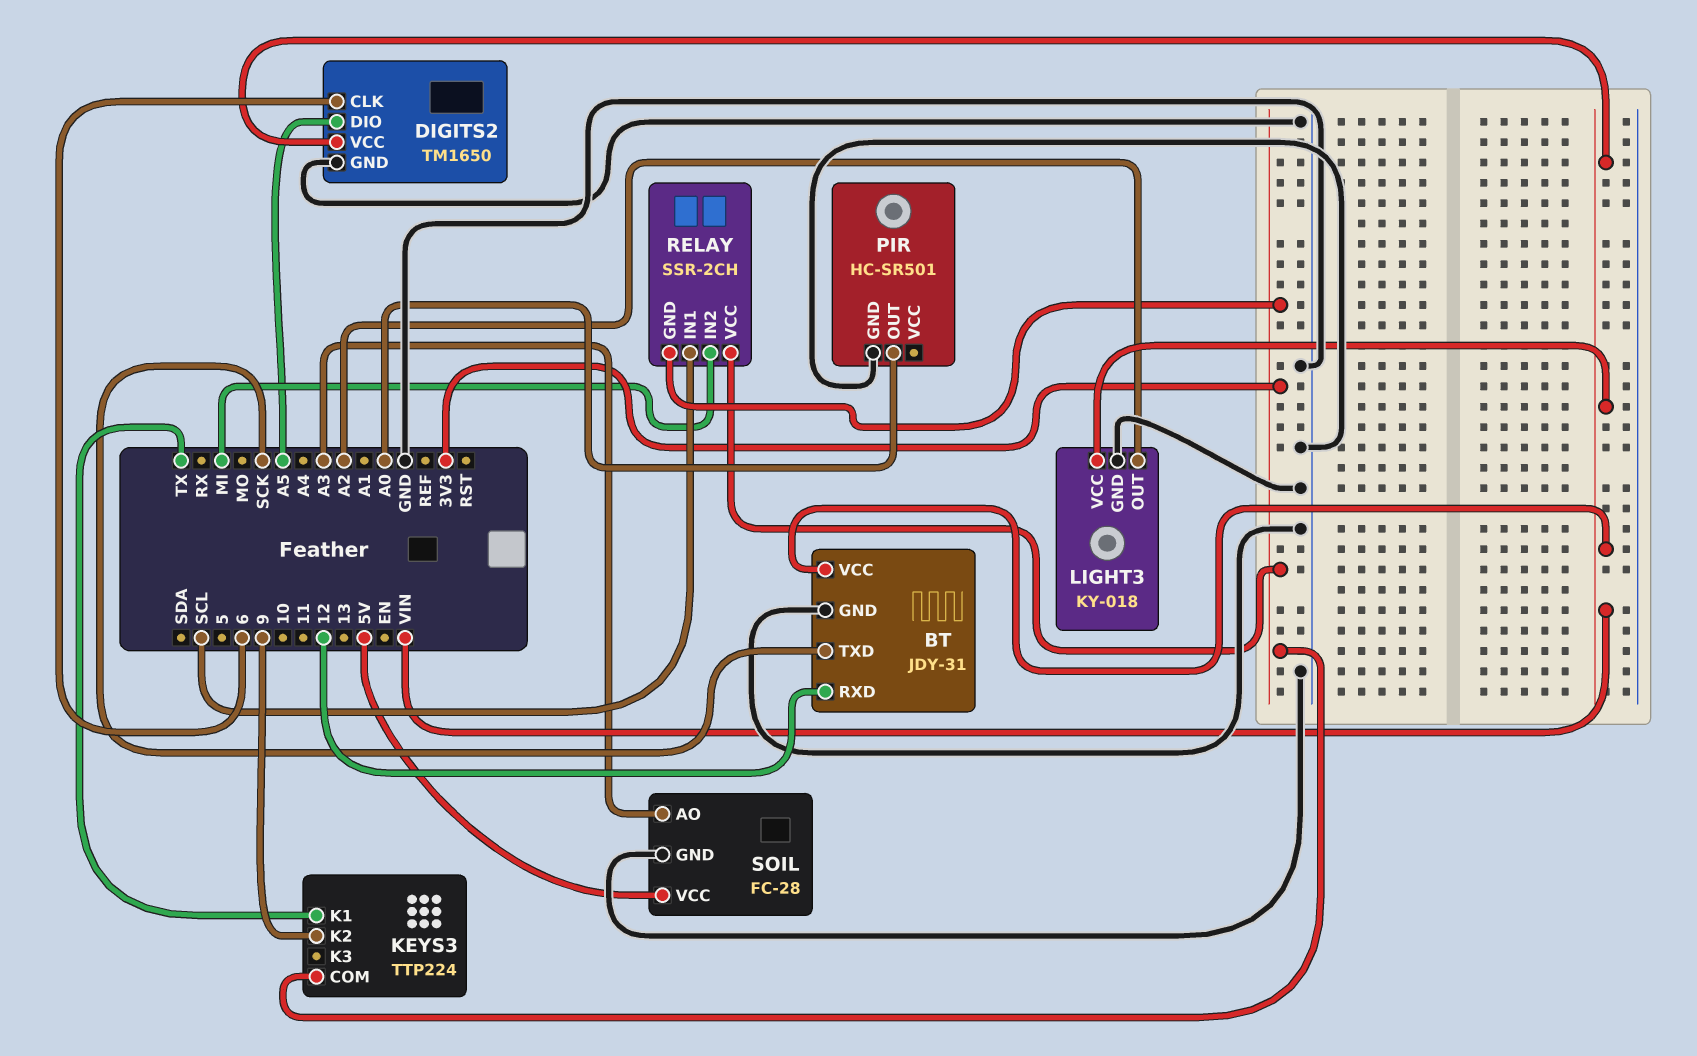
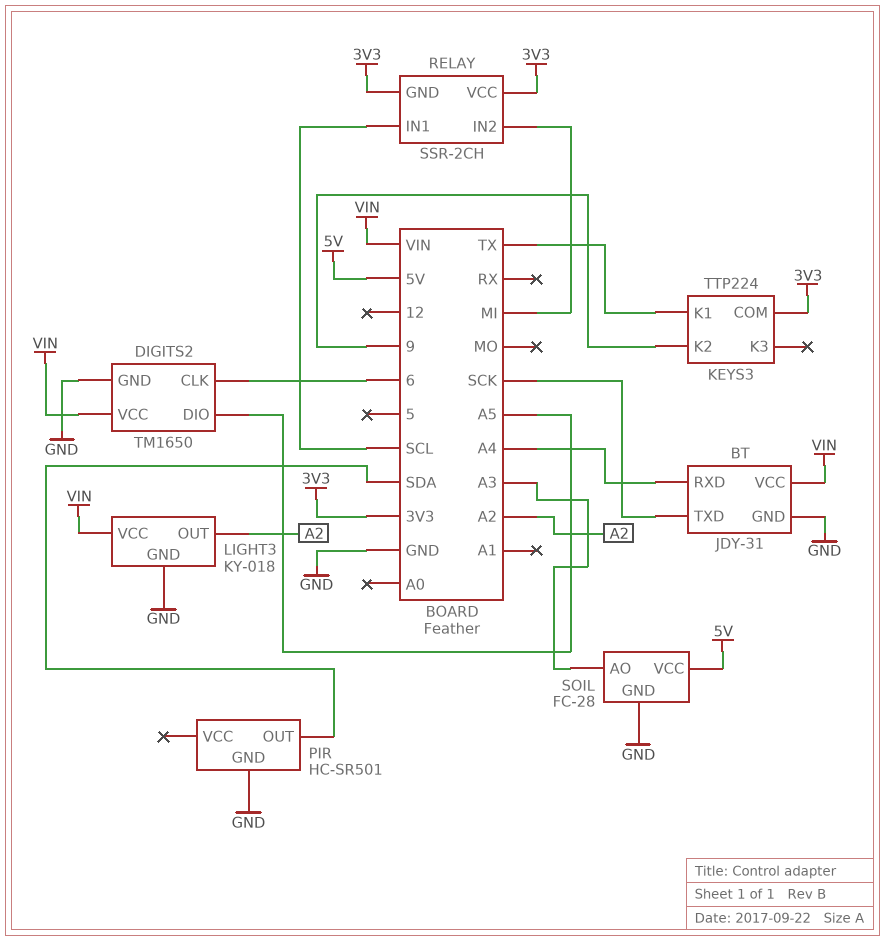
BT pin RXD: 12 -> A4
PIR pin OUT: A0 -> SDA

